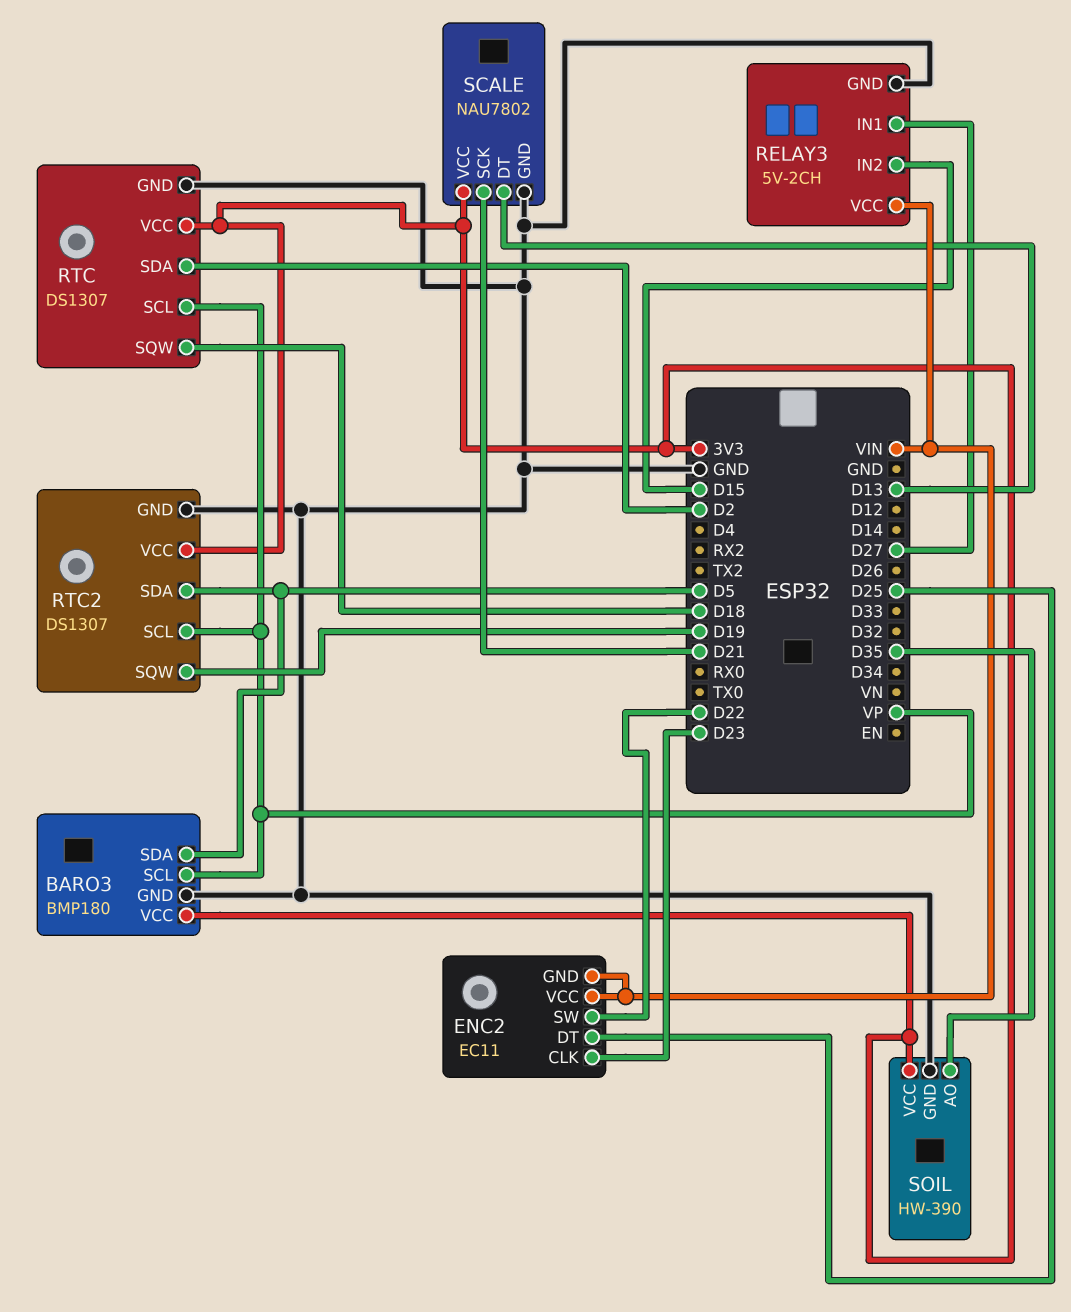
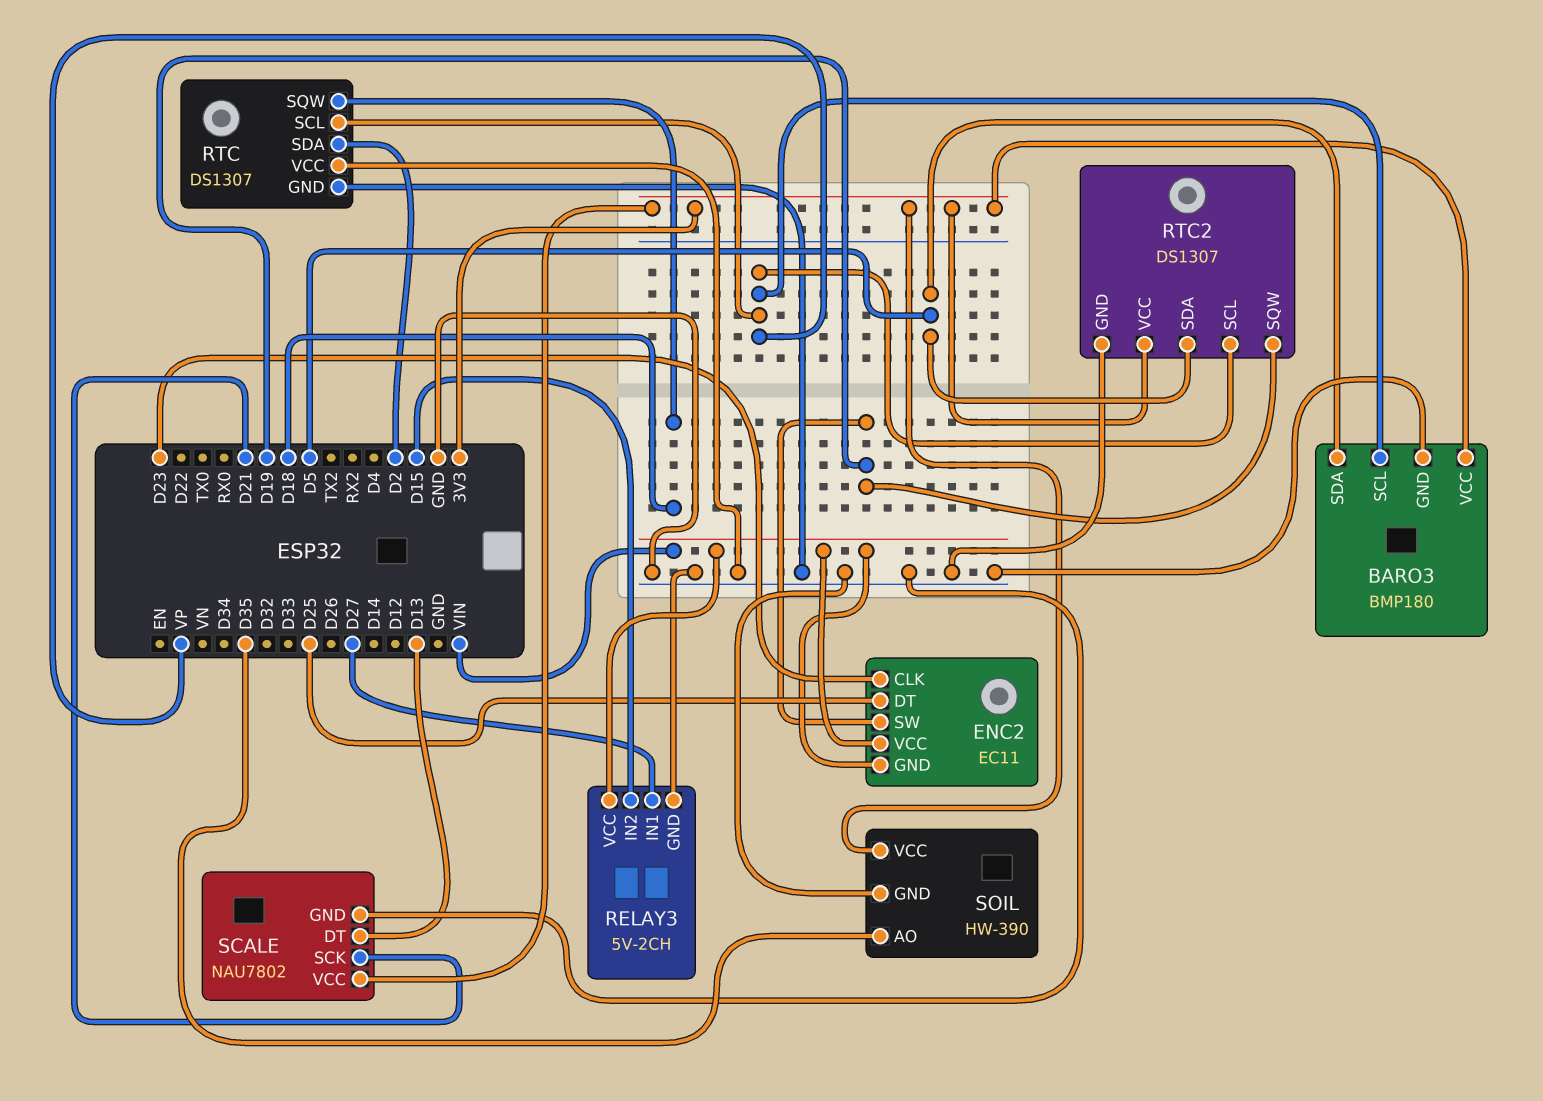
ENC2 pin SW: D22 -> D19
RTC pin VCC: 3V3 -> GND

